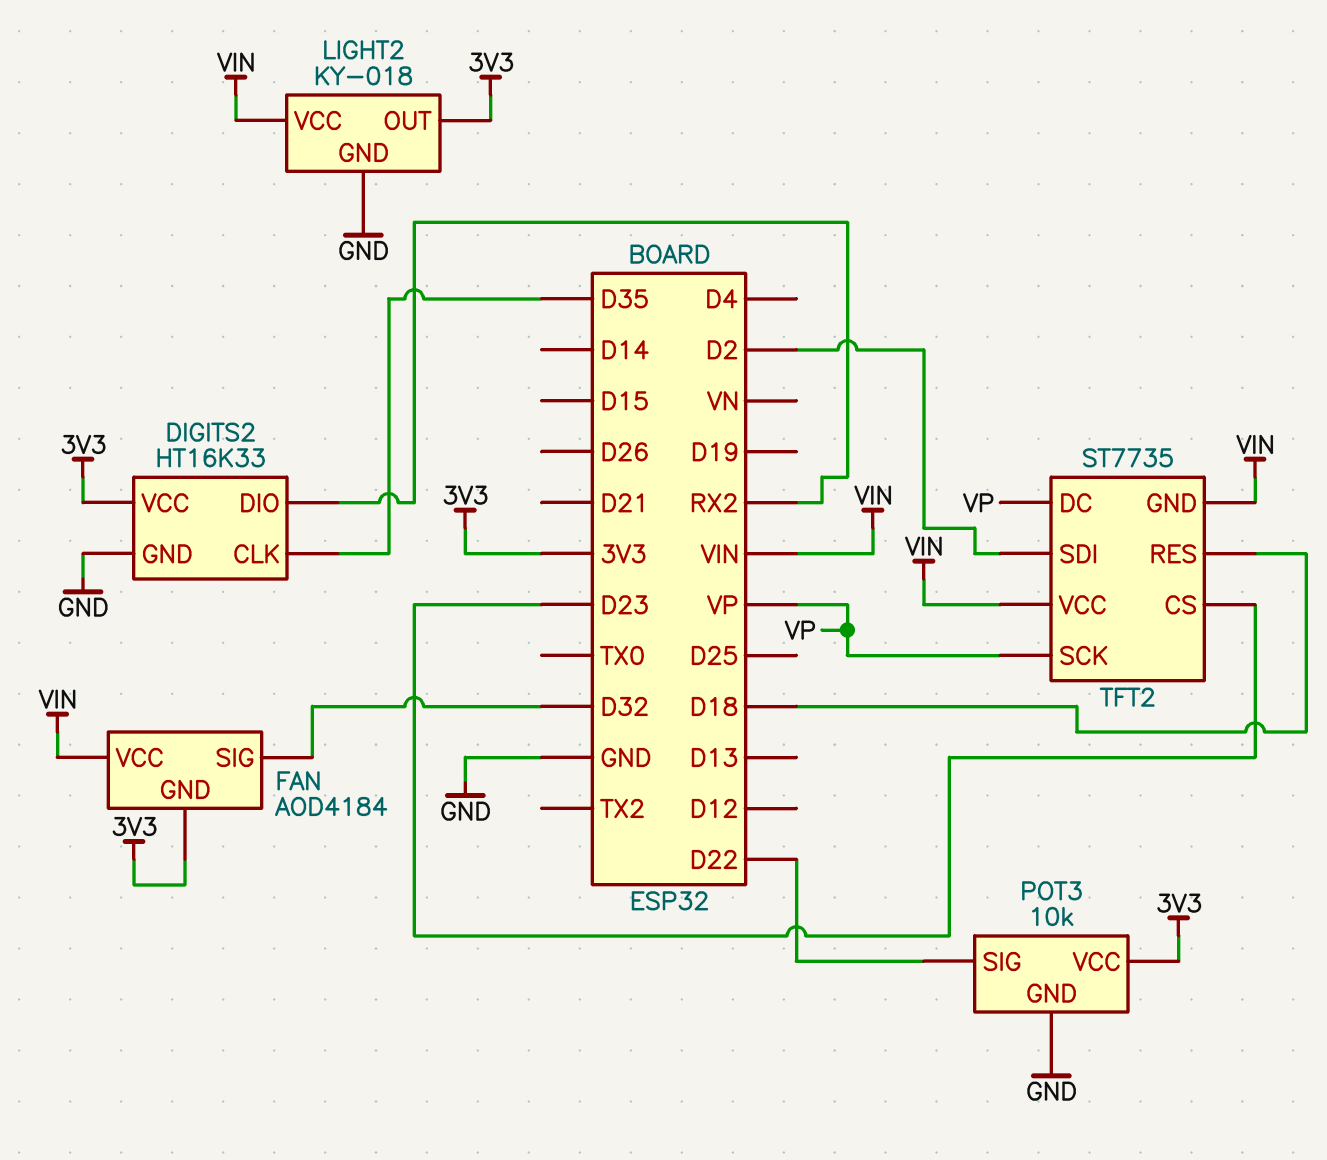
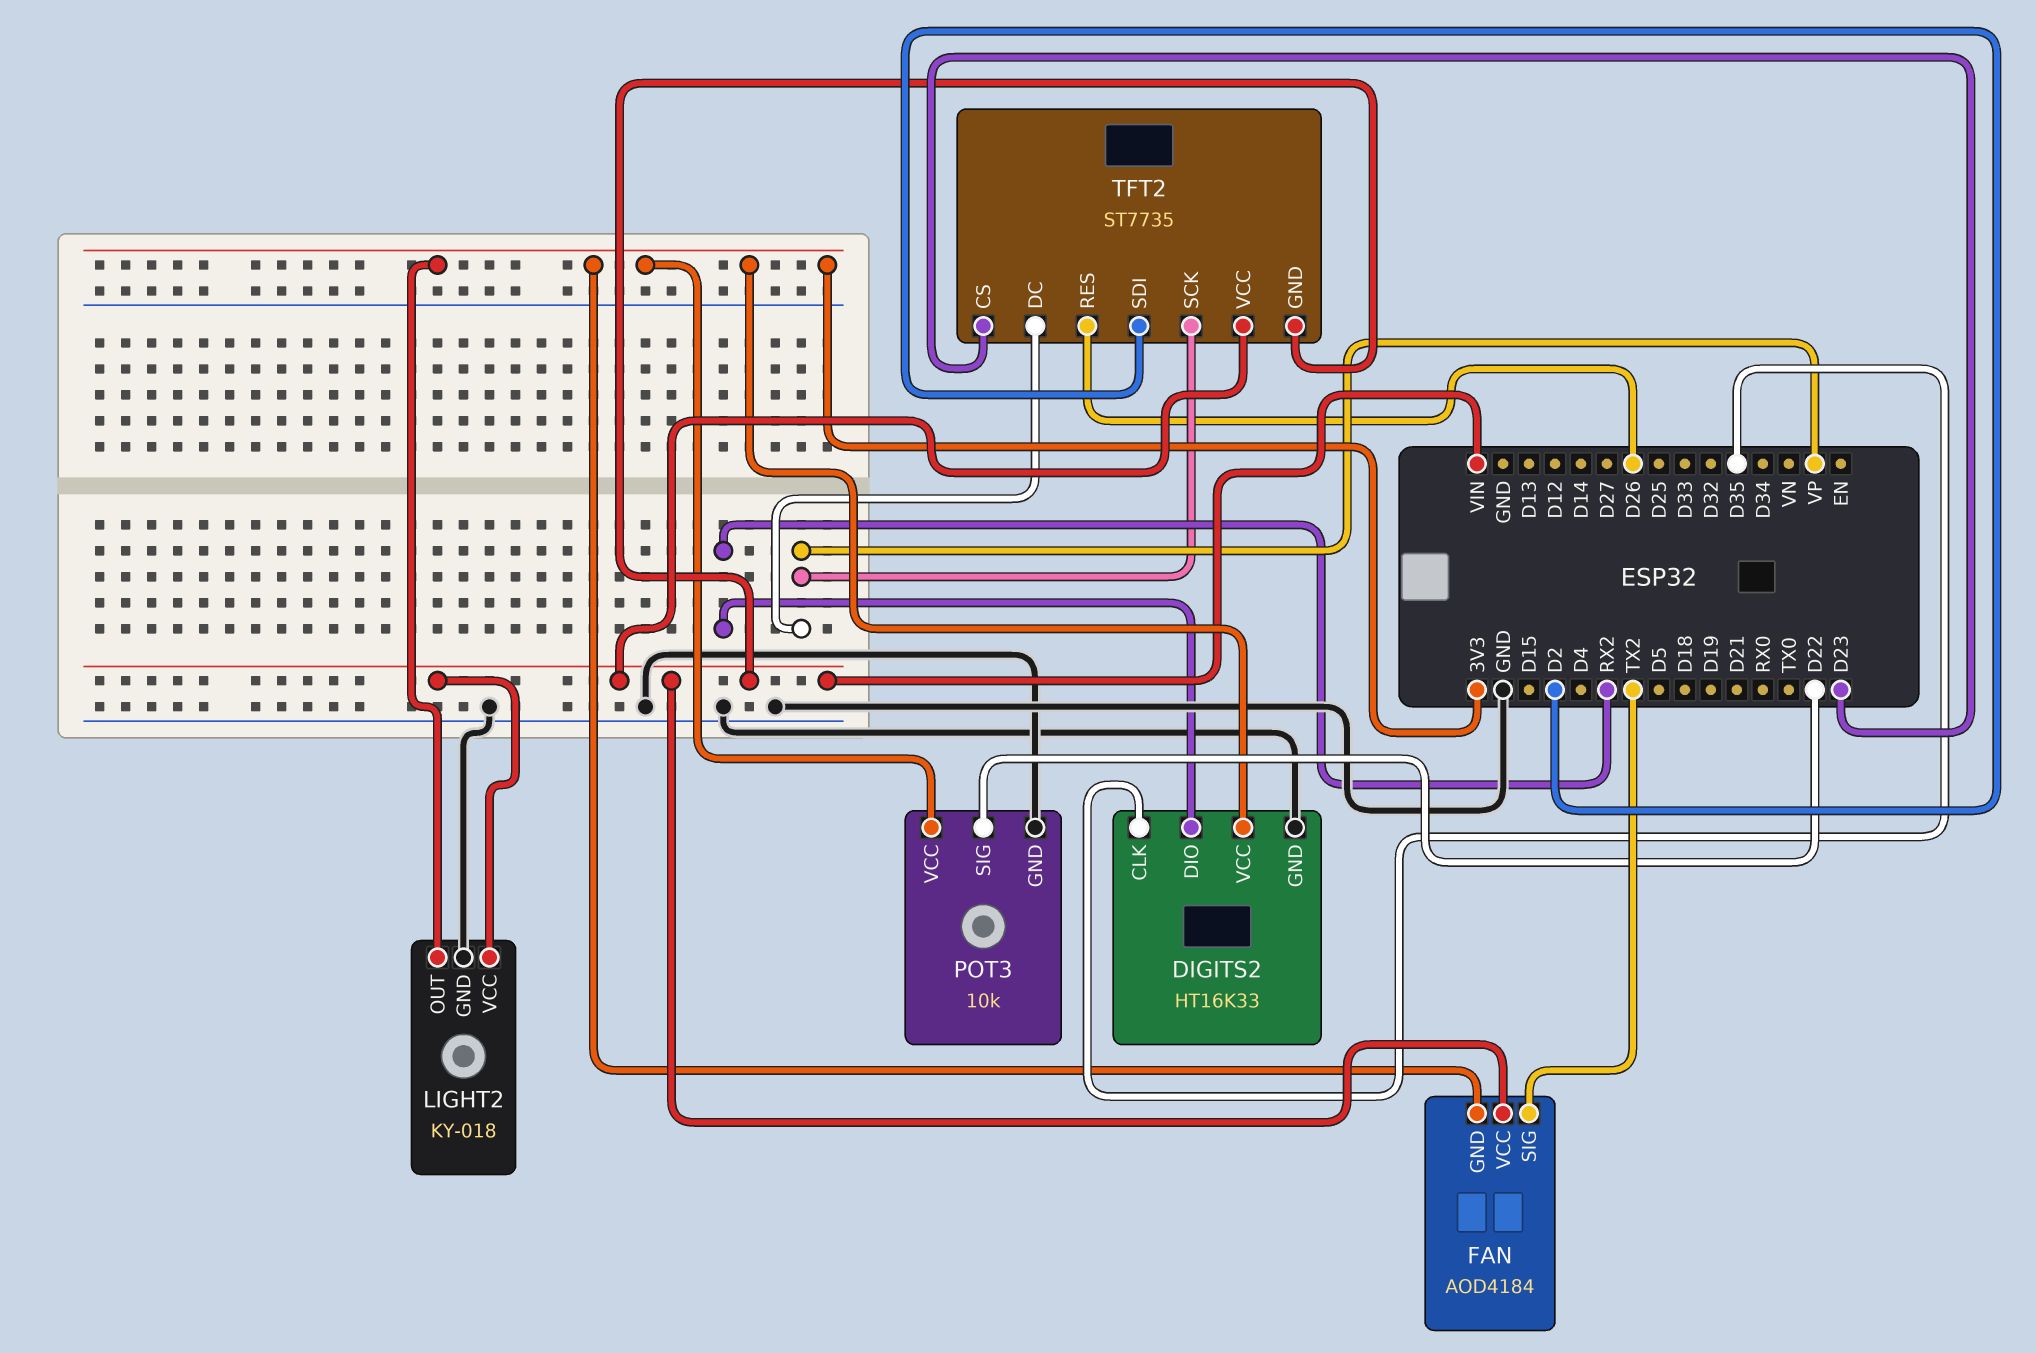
FAN pin SIG: D32 -> TX2
TFT2 pin RES: D18 -> D26

